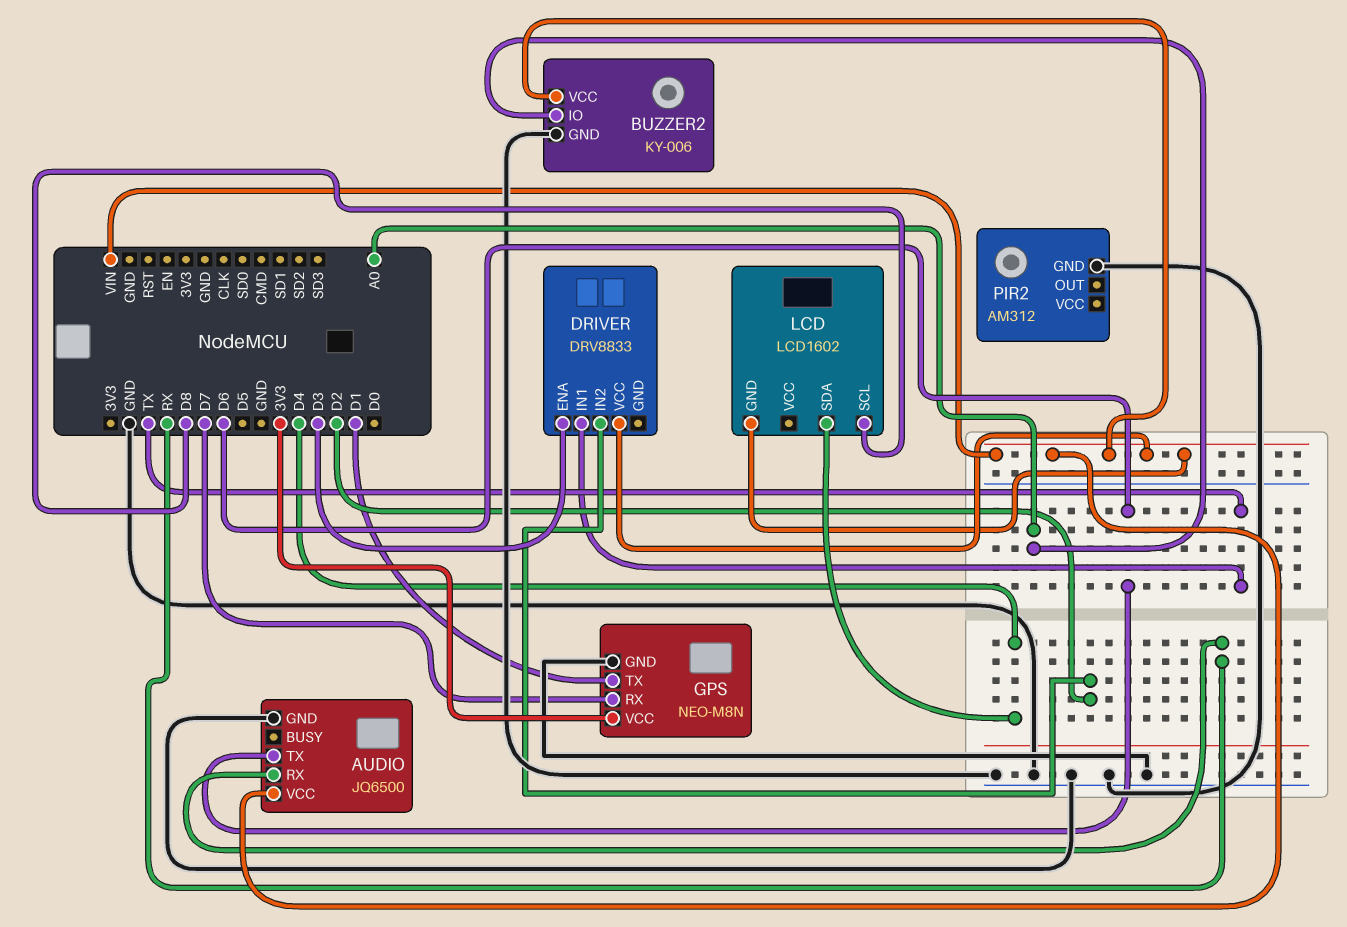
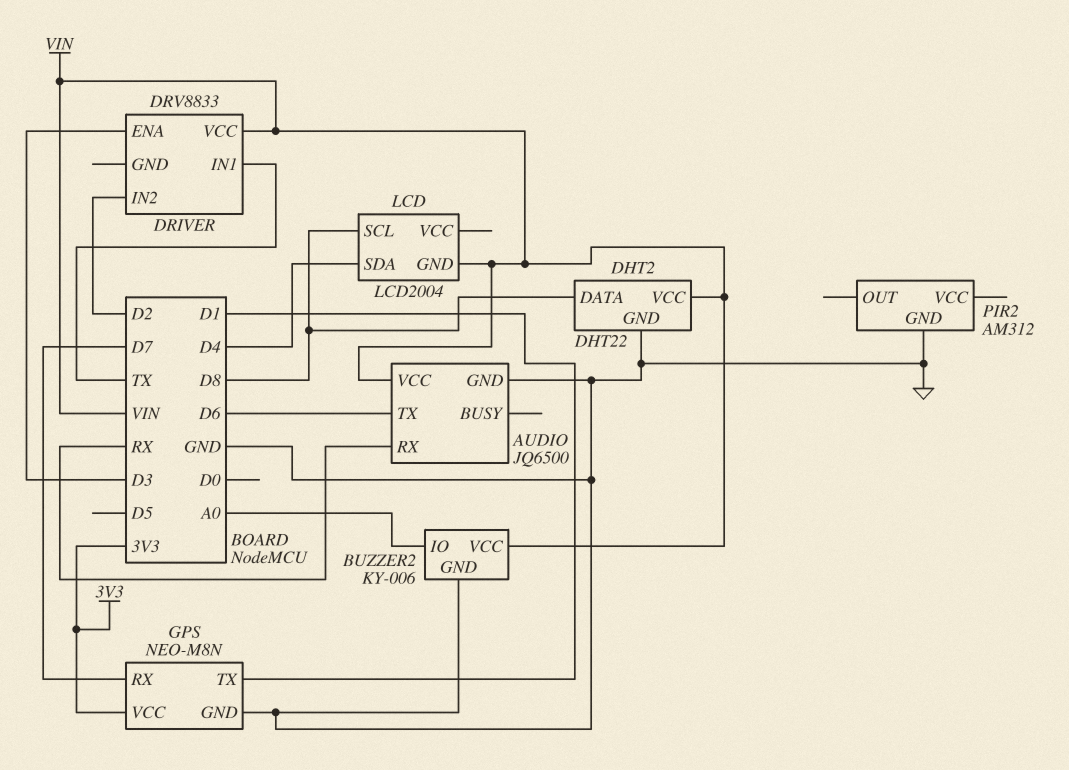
DHT2: none -> DHT22
DHT2 pin DATA: none -> D8
DHT2 pin GND: none -> GND
DHT2 pin VCC: none -> VIN
LCD: LCD1602 -> LCD2004

